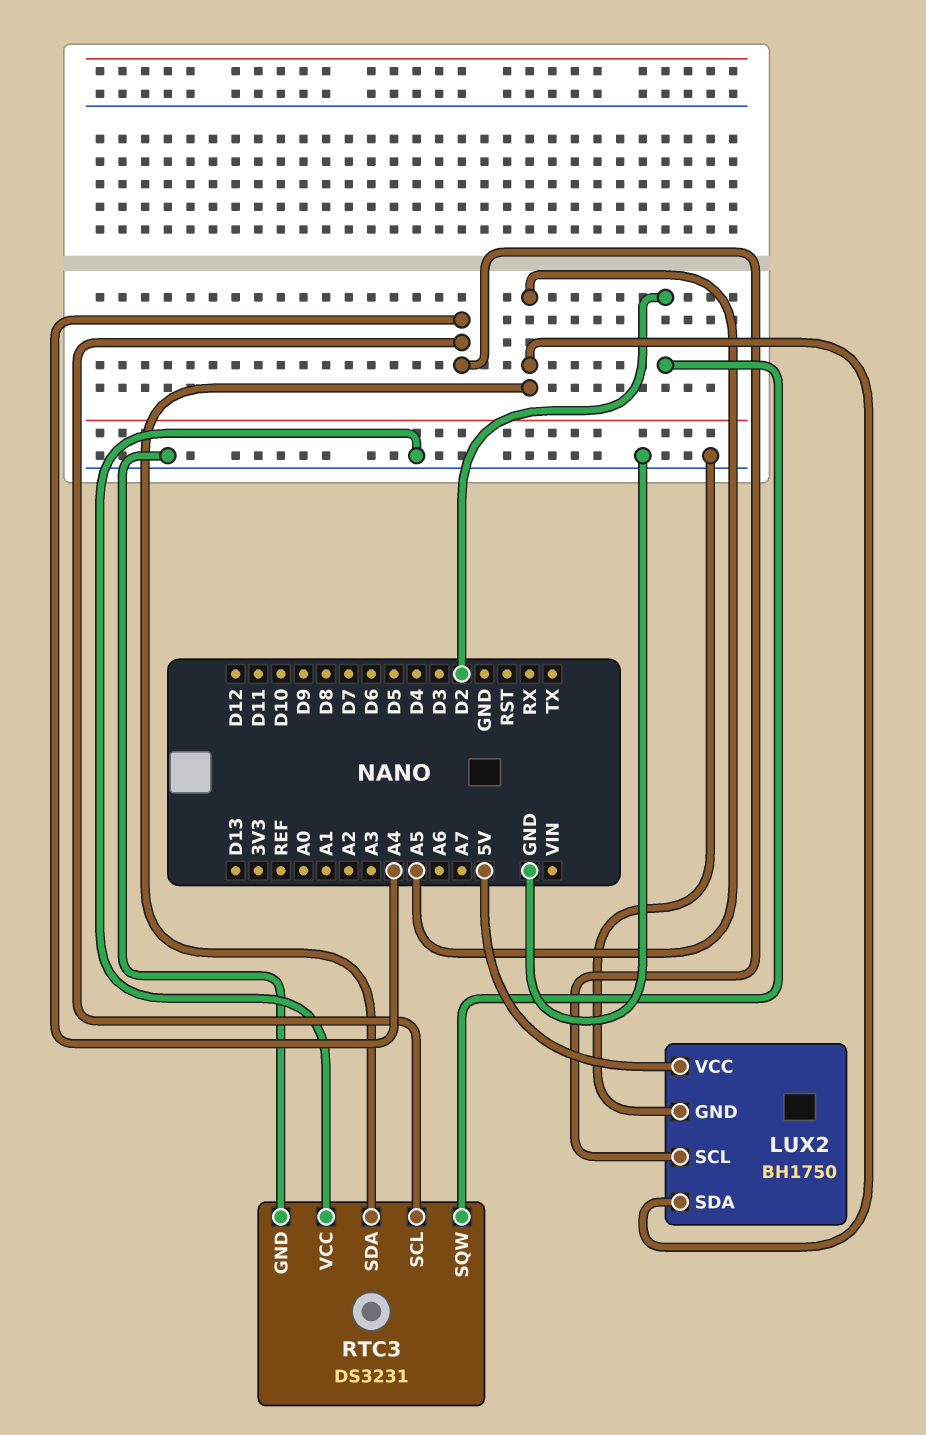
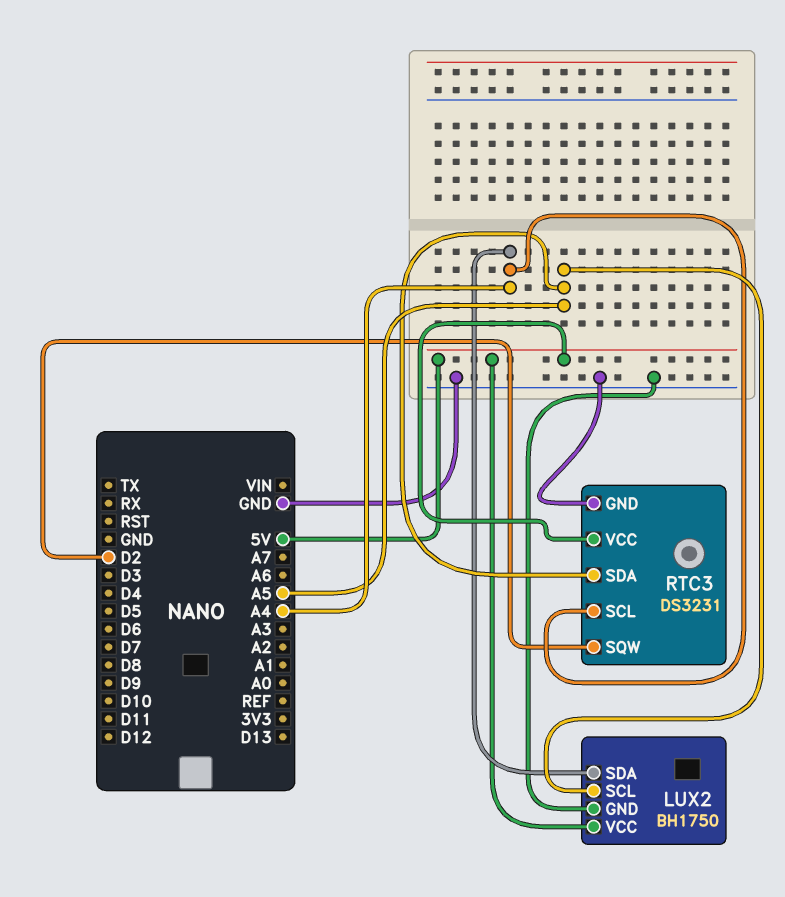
LUX2 pin SCL: A4 -> A5
LUX2 pin SDA: A5 -> A4
RTC3 pin VCC: GND -> 5V

